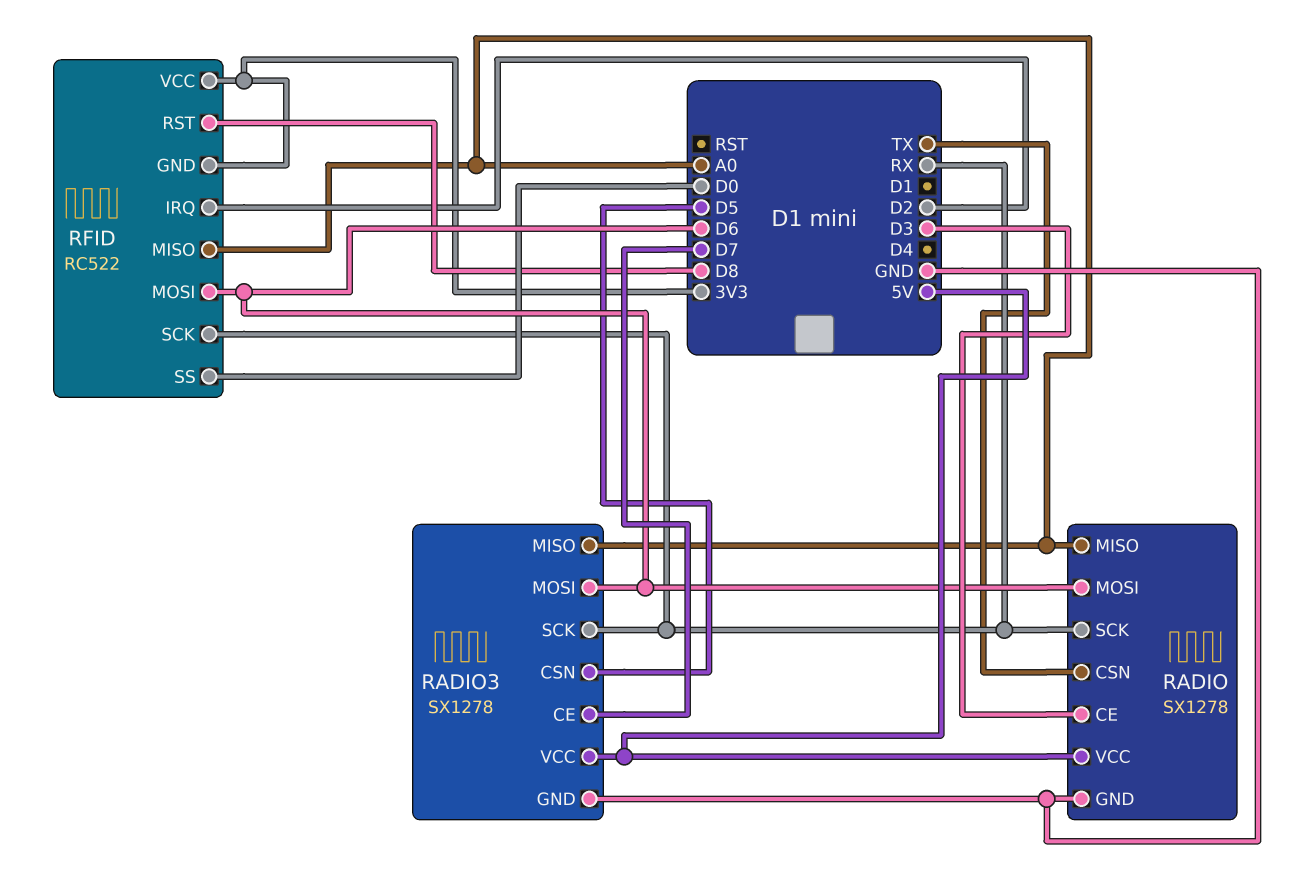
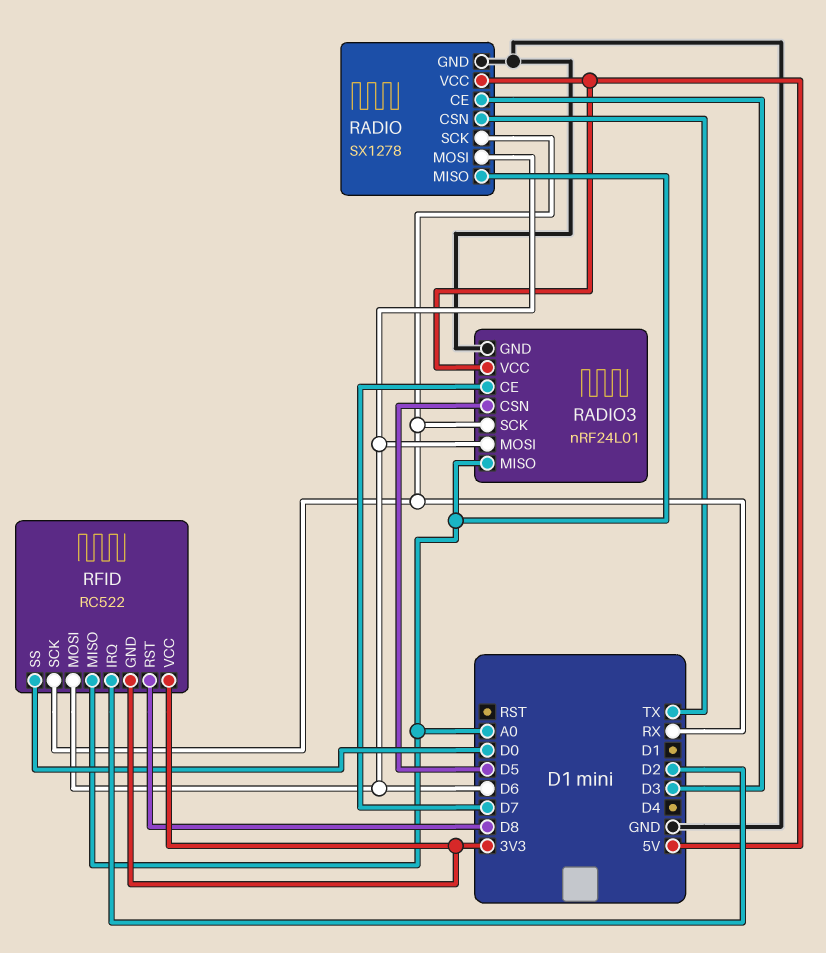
RADIO3: SX1278 -> nRF24L01

